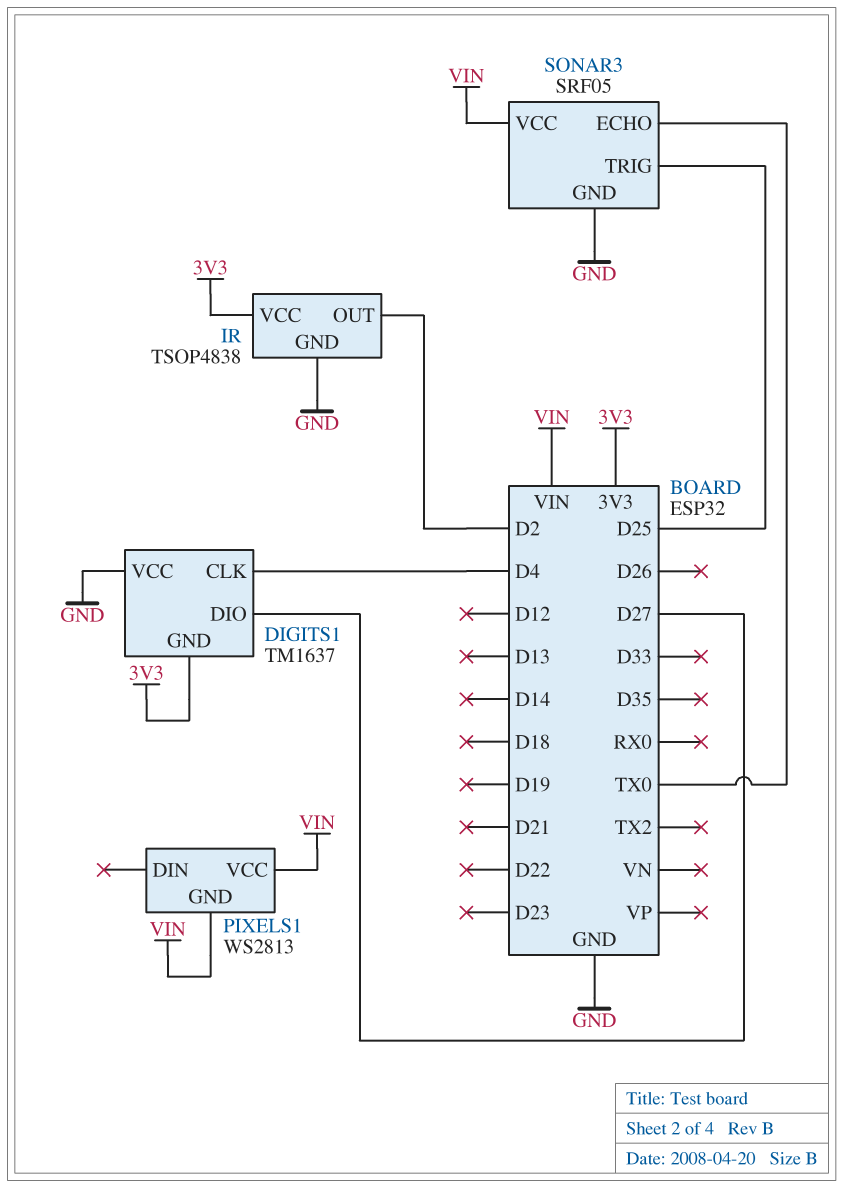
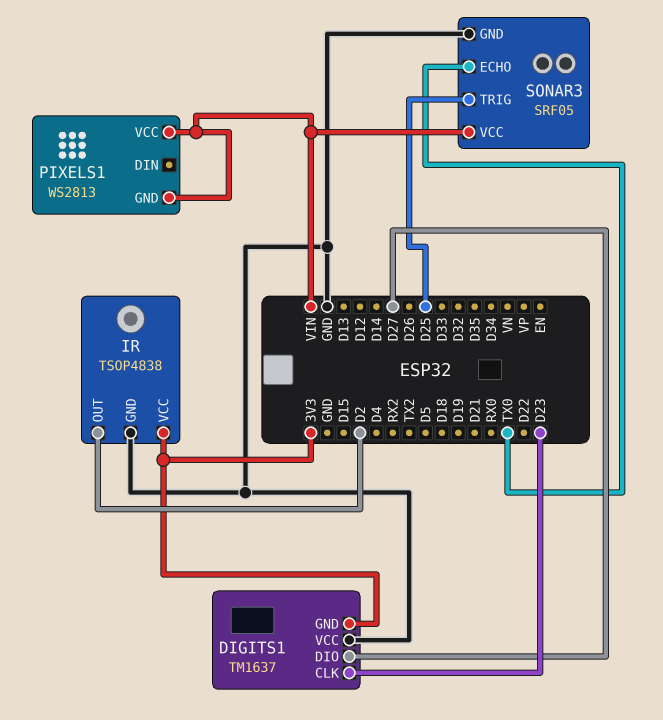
DIGITS1 pin CLK: D4 -> D23

